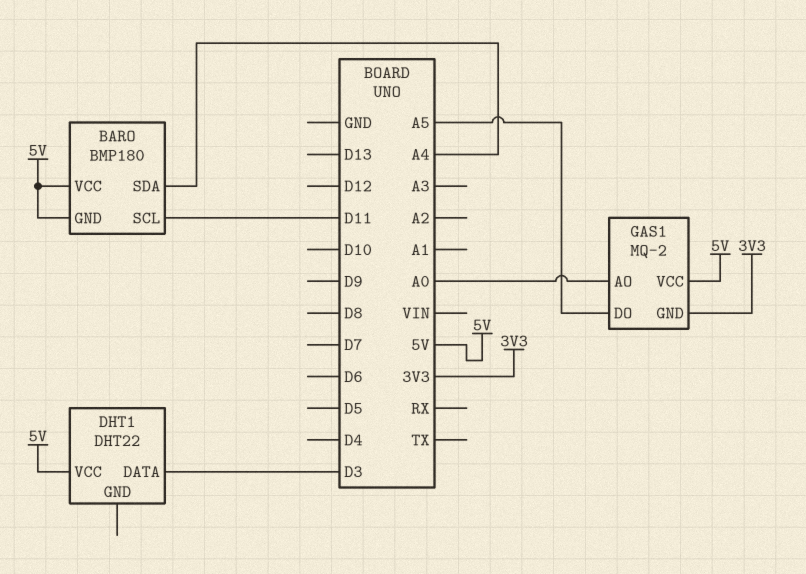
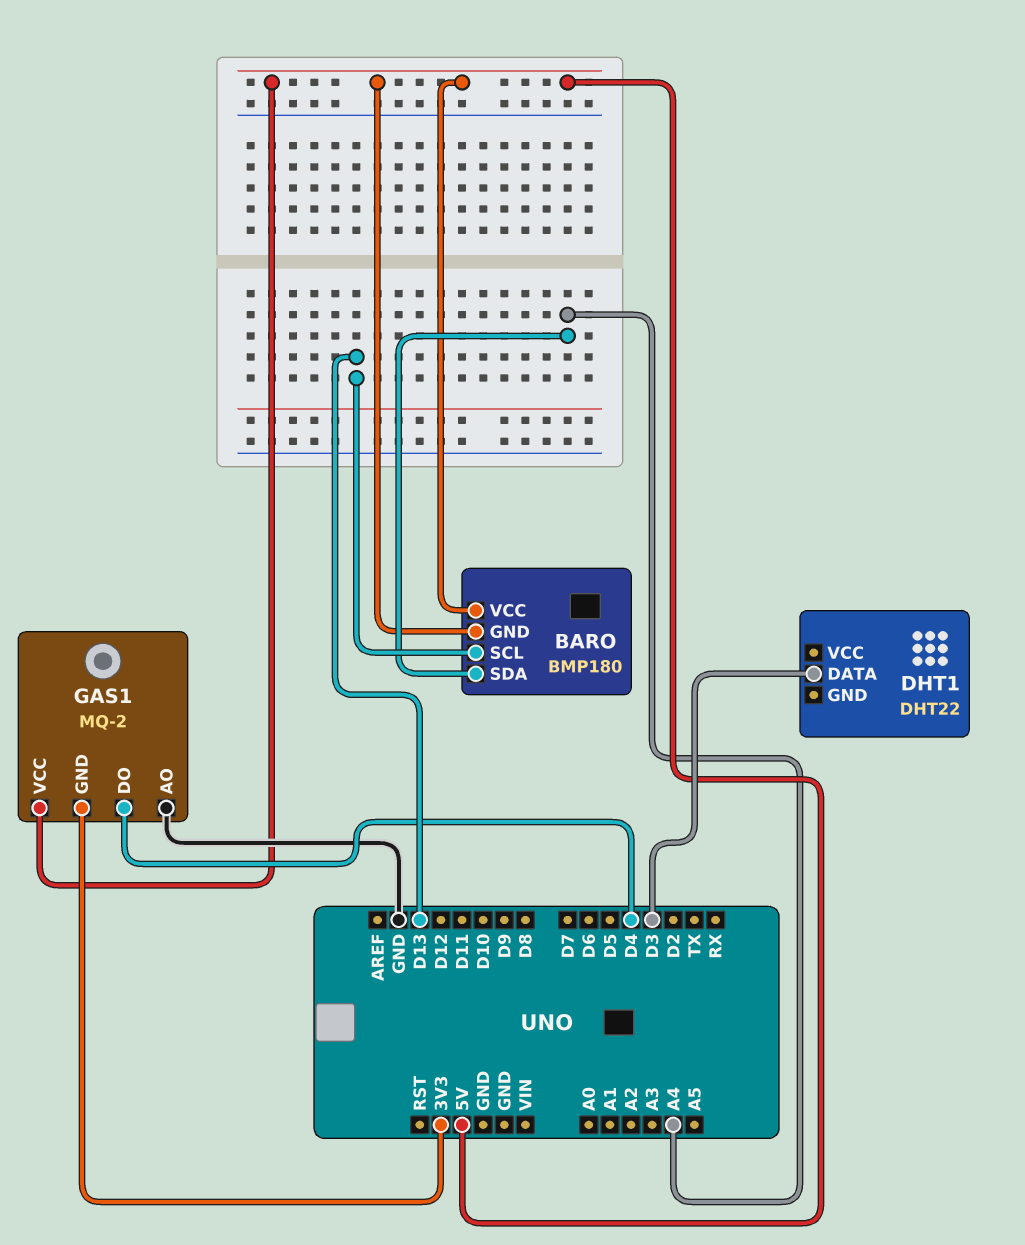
BARO pin SCL: D11 -> D13
DHT1 pin VCC: 5V -> none
GAS1 pin AO: A0 -> GND
GAS1 pin DO: A5 -> D4

